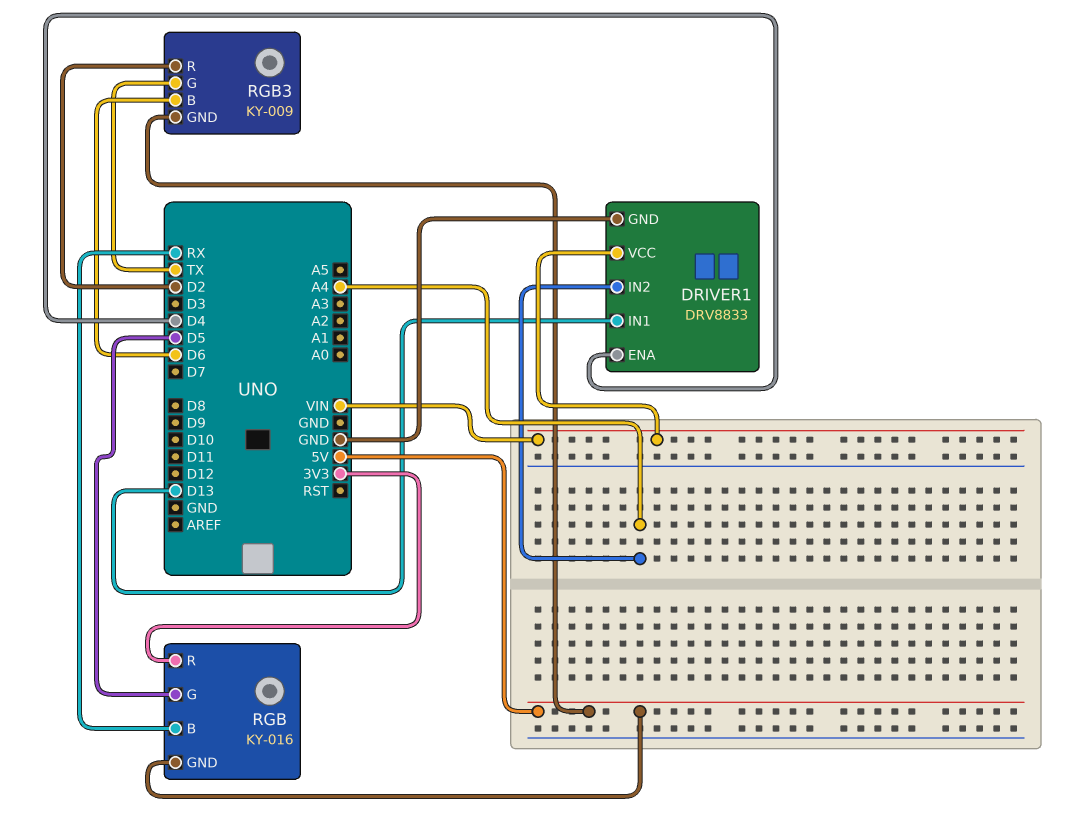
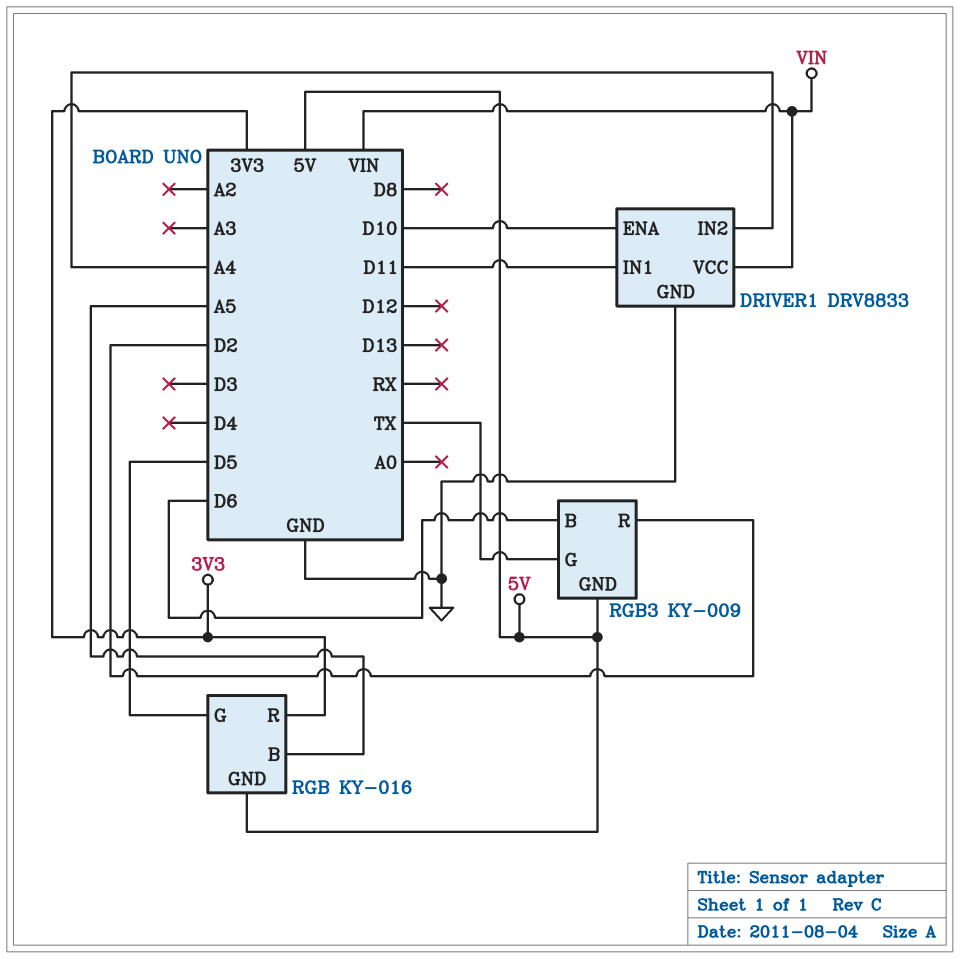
DRIVER1 pin ENA: D4 -> D10
DRIVER1 pin IN1: D13 -> D11
RGB pin B: RX -> A5

